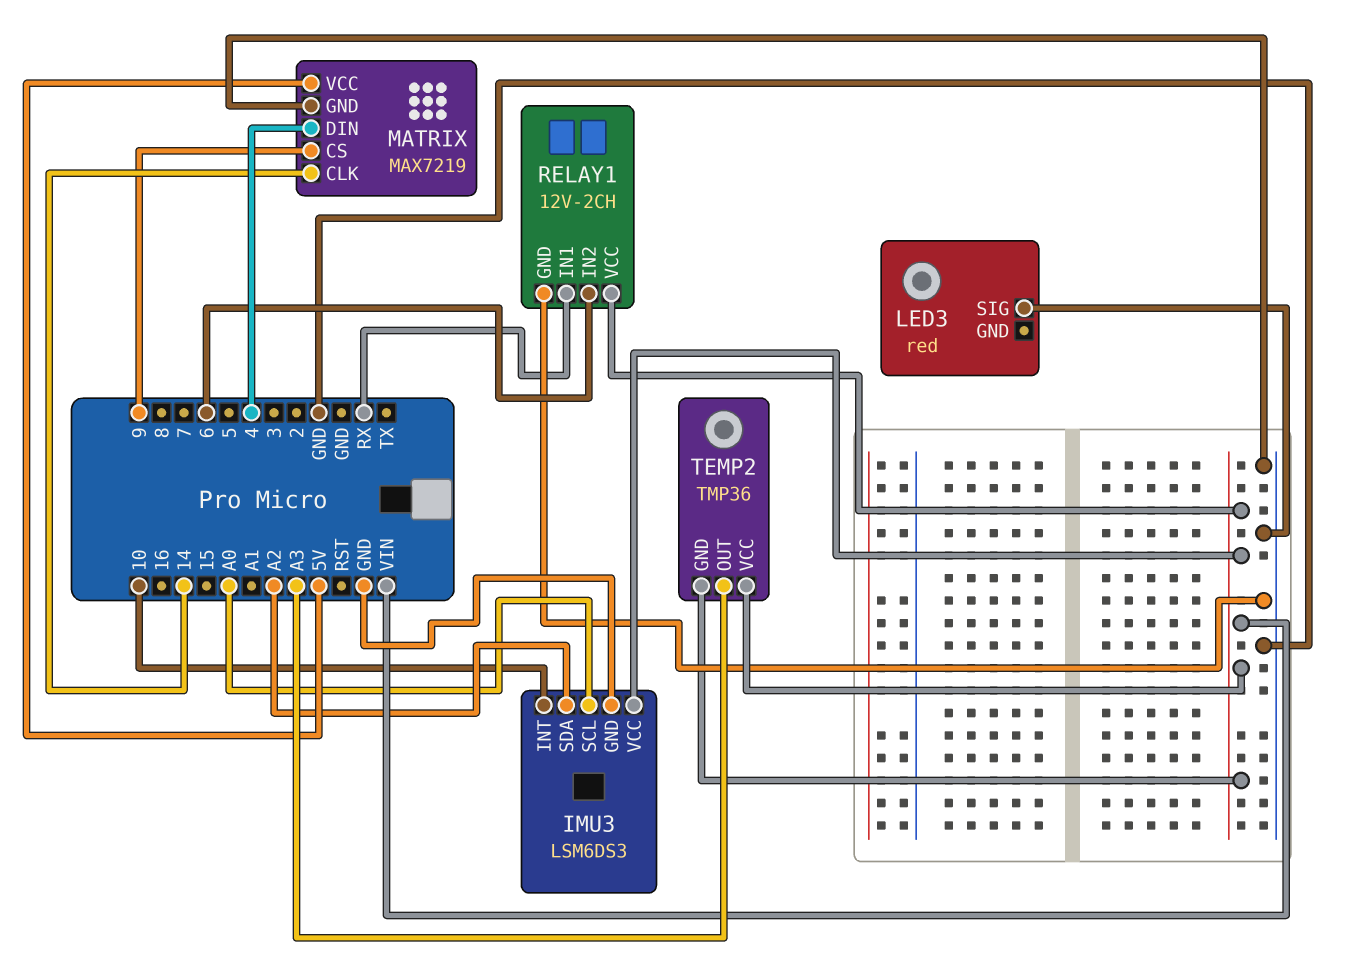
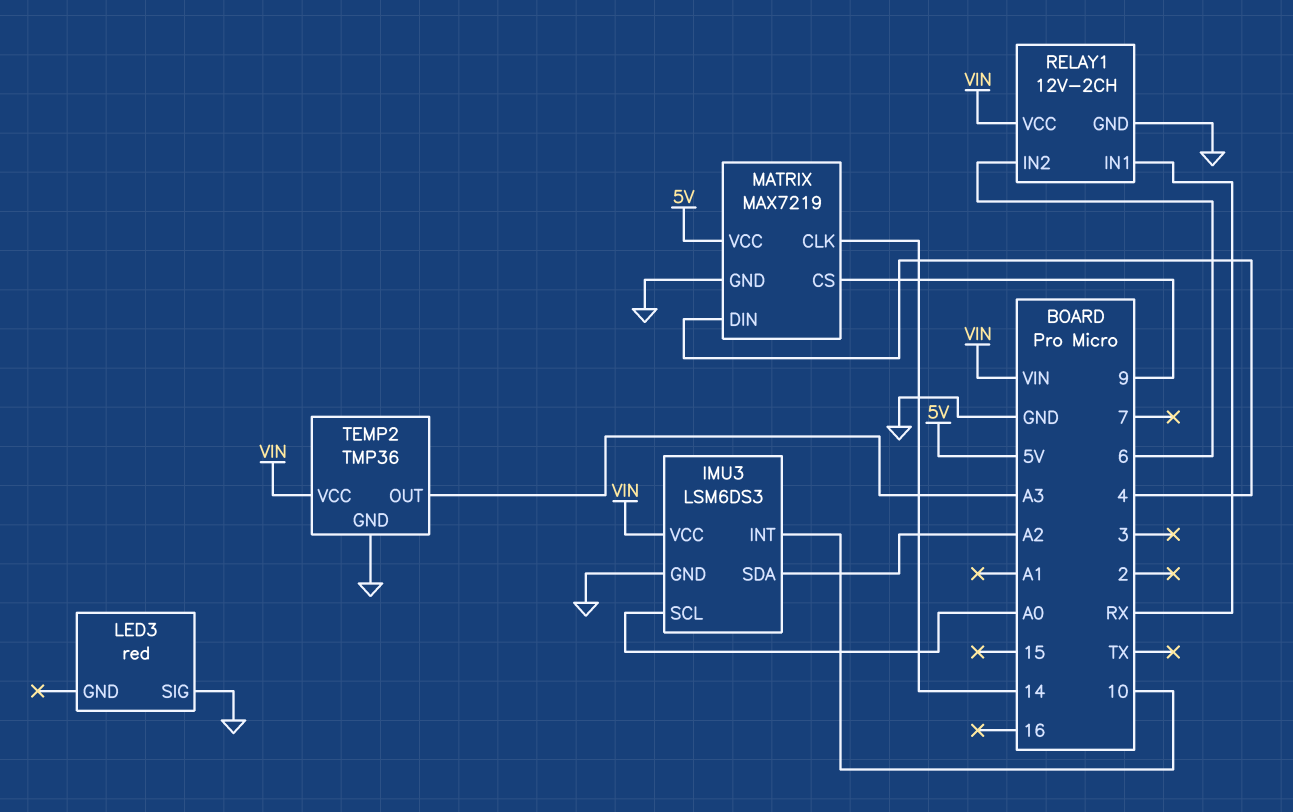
TEMP2 pin GND: VIN -> GND

